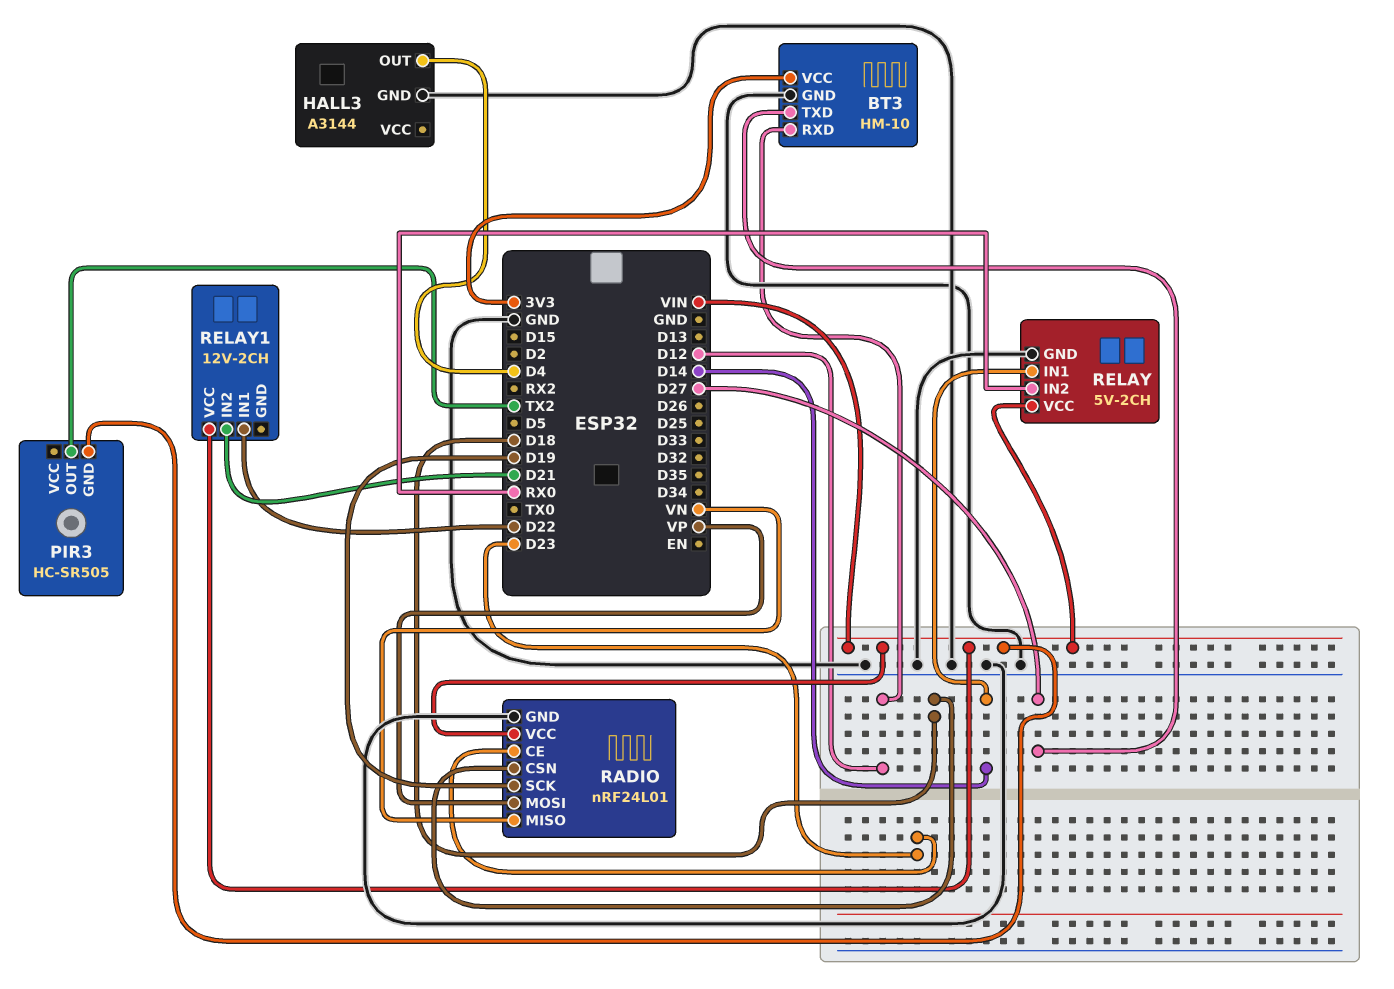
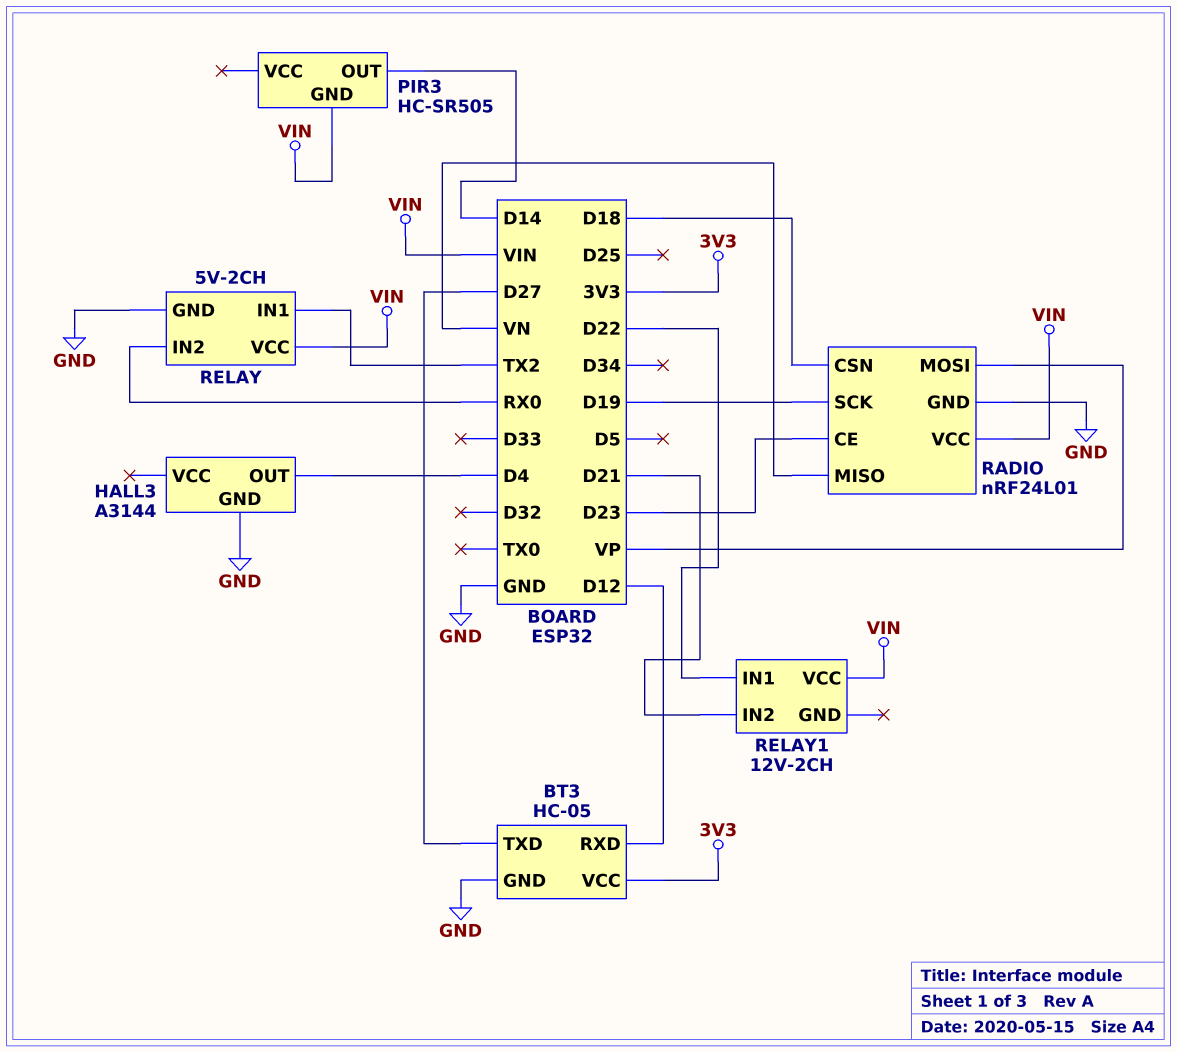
BT3: HM-10 -> HC-05
PIR3 pin OUT: TX2 -> D14
RELAY pin IN1: D14 -> TX2

